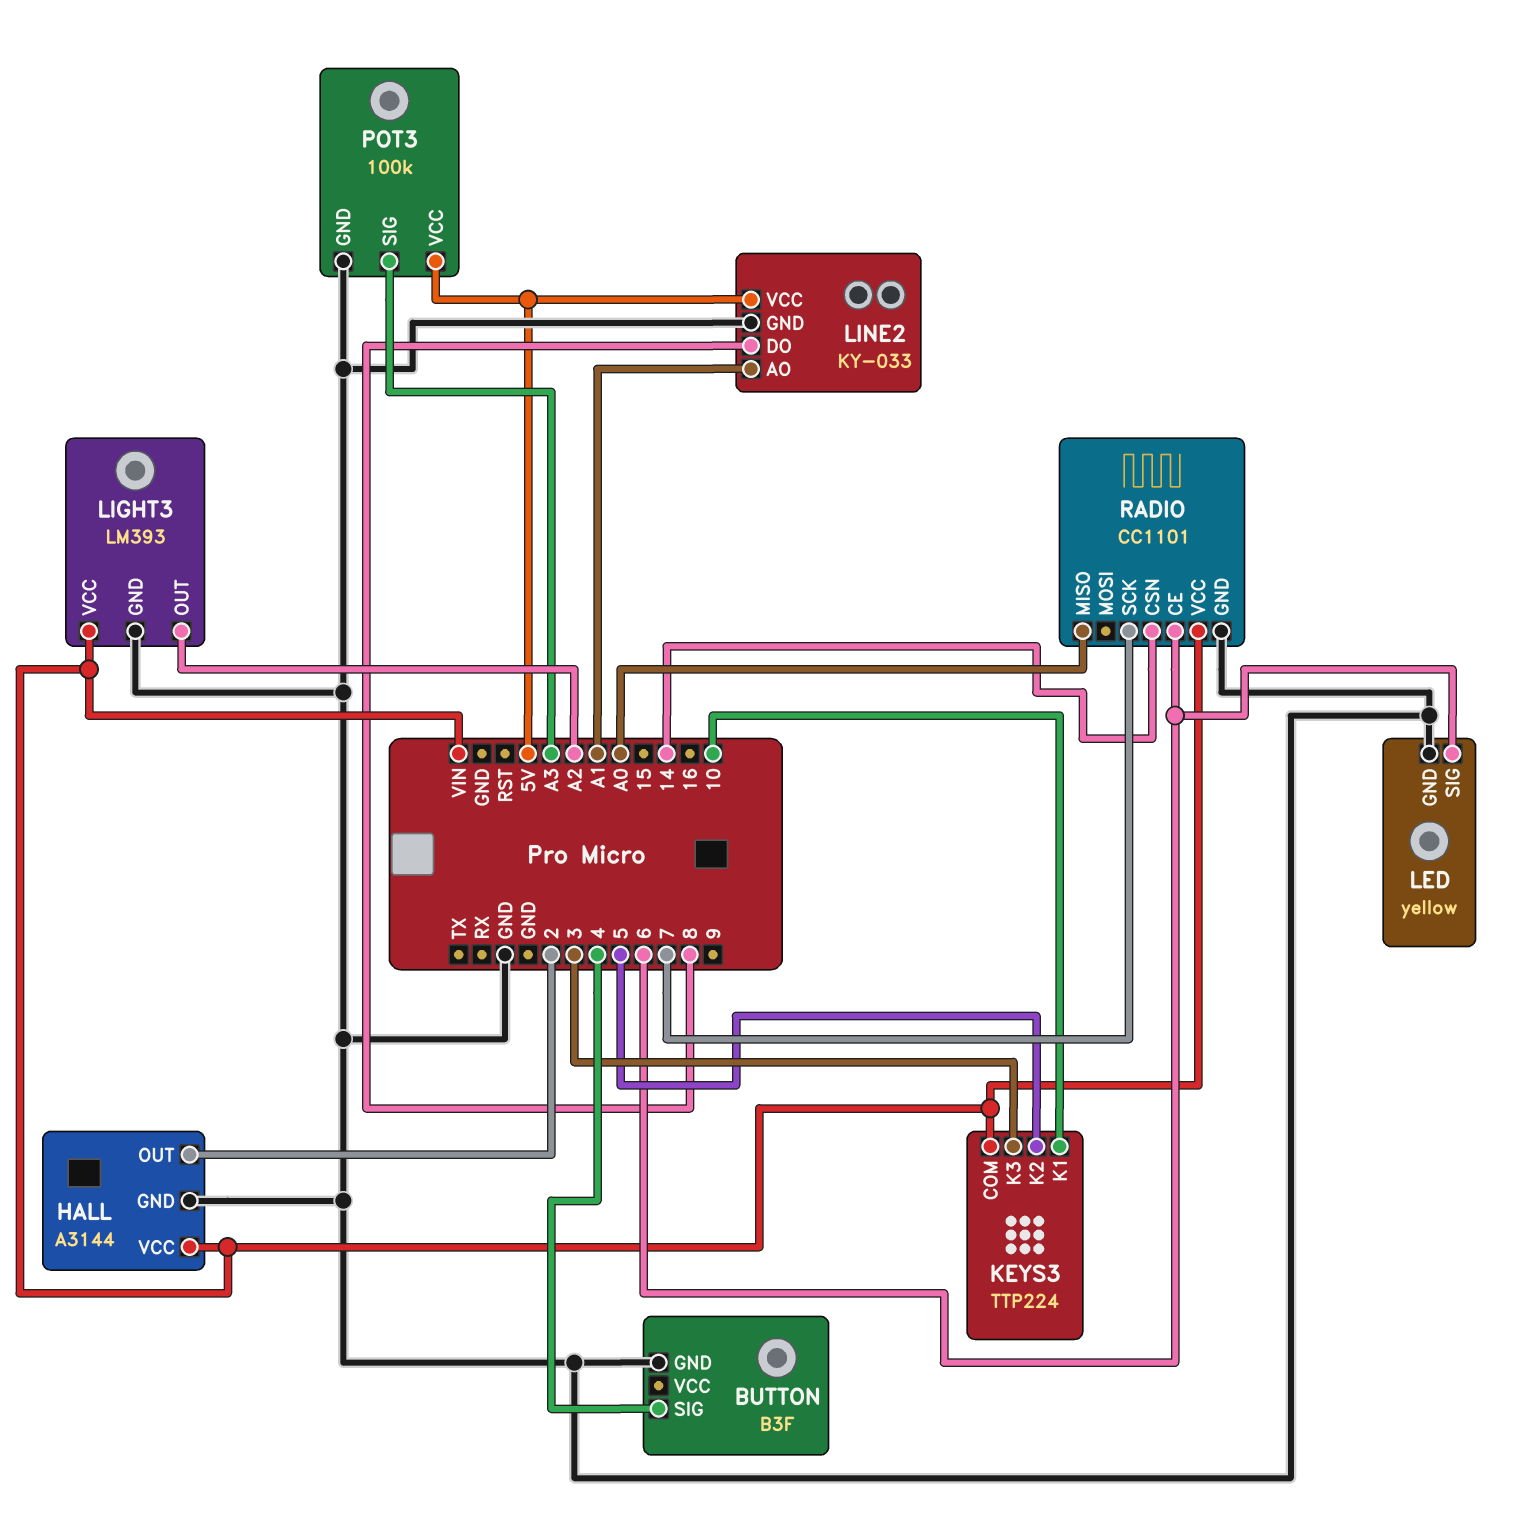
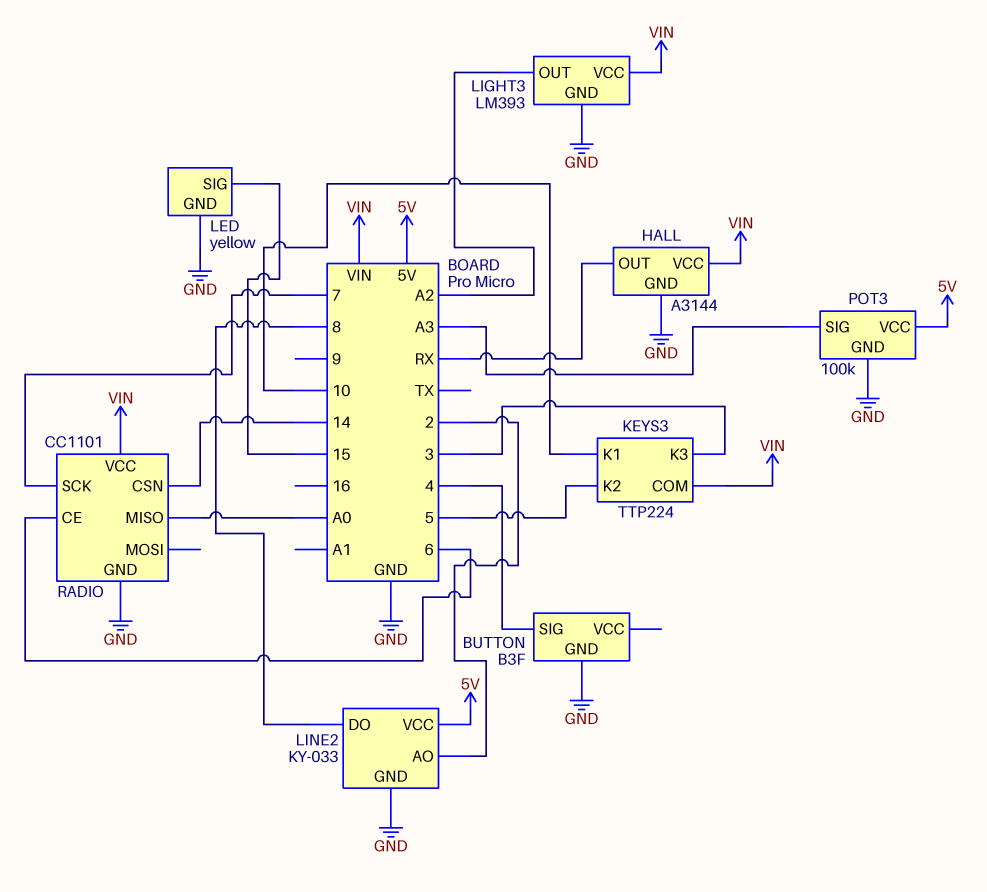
HALL pin OUT: 2 -> RX
LED pin SIG: 6 -> 15
LINE2 pin AO: A1 -> 2

